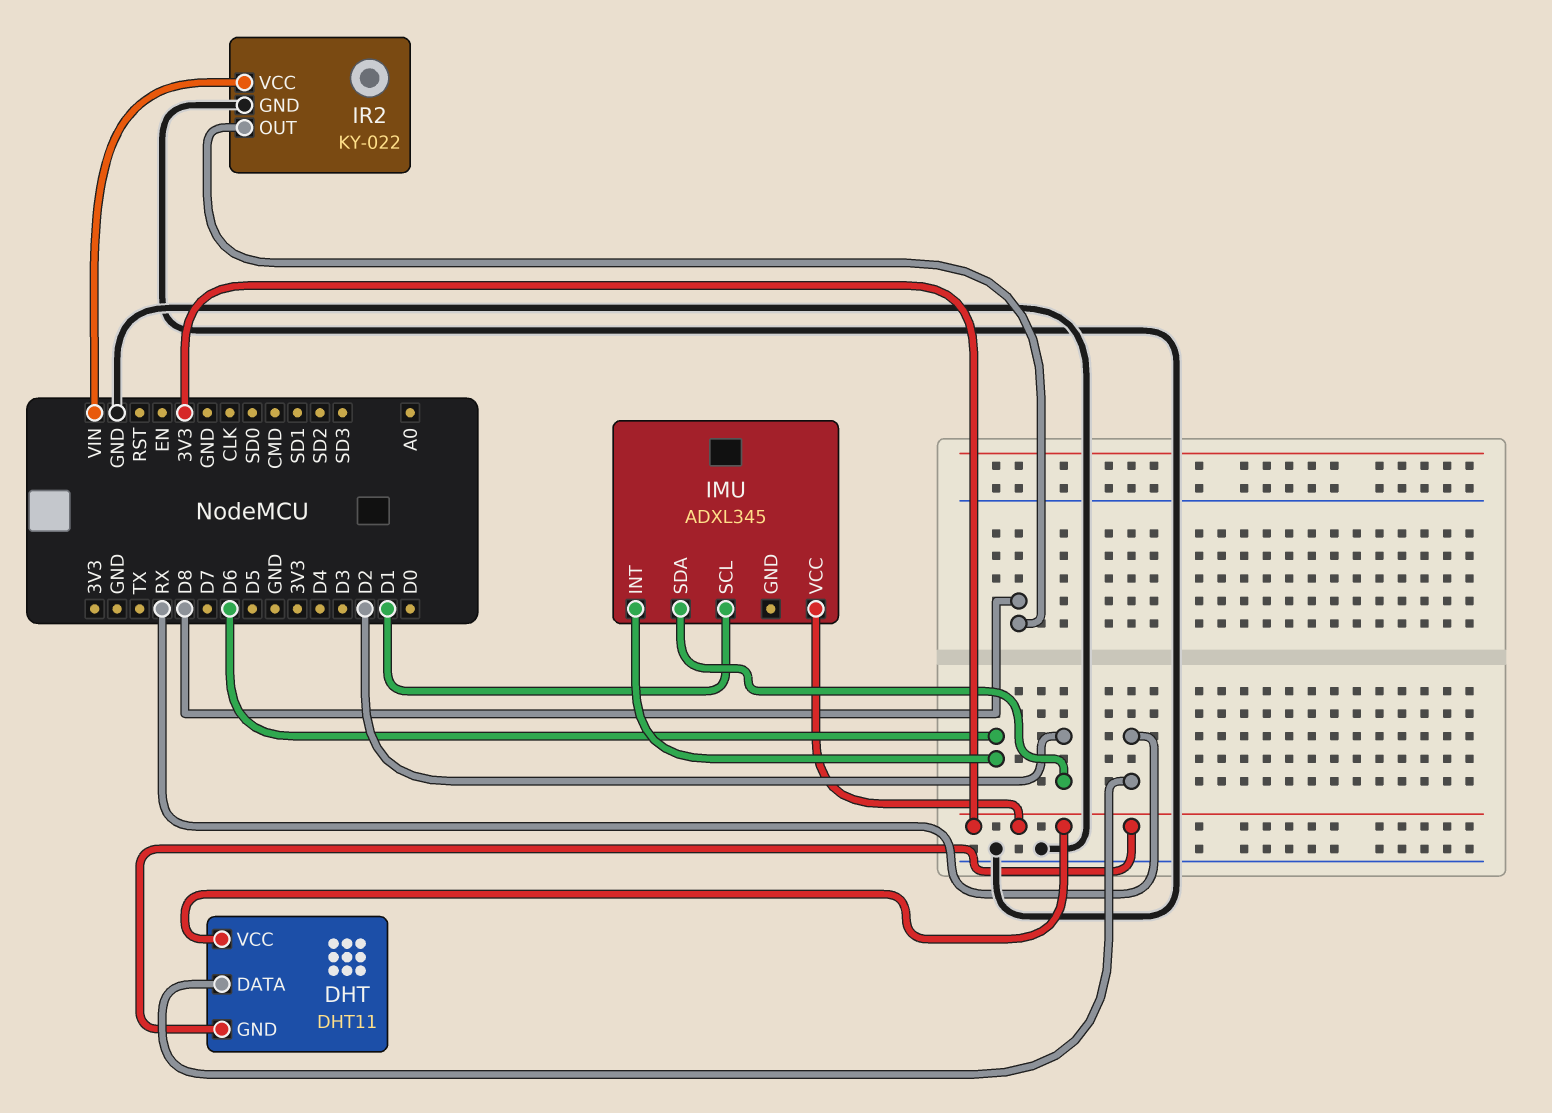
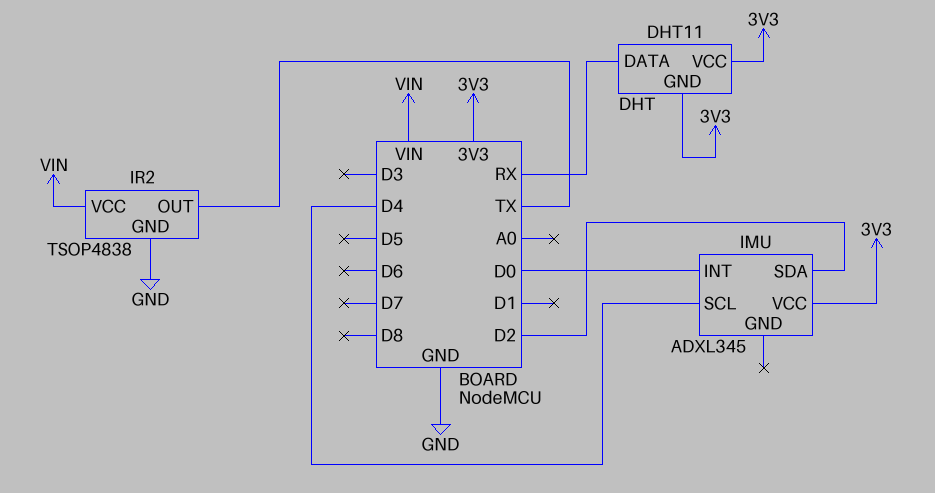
IMU pin INT: D6 -> D0
IMU pin SCL: D1 -> D4
IR2: KY-022 -> TSOP4838
IR2 pin OUT: D8 -> TX

